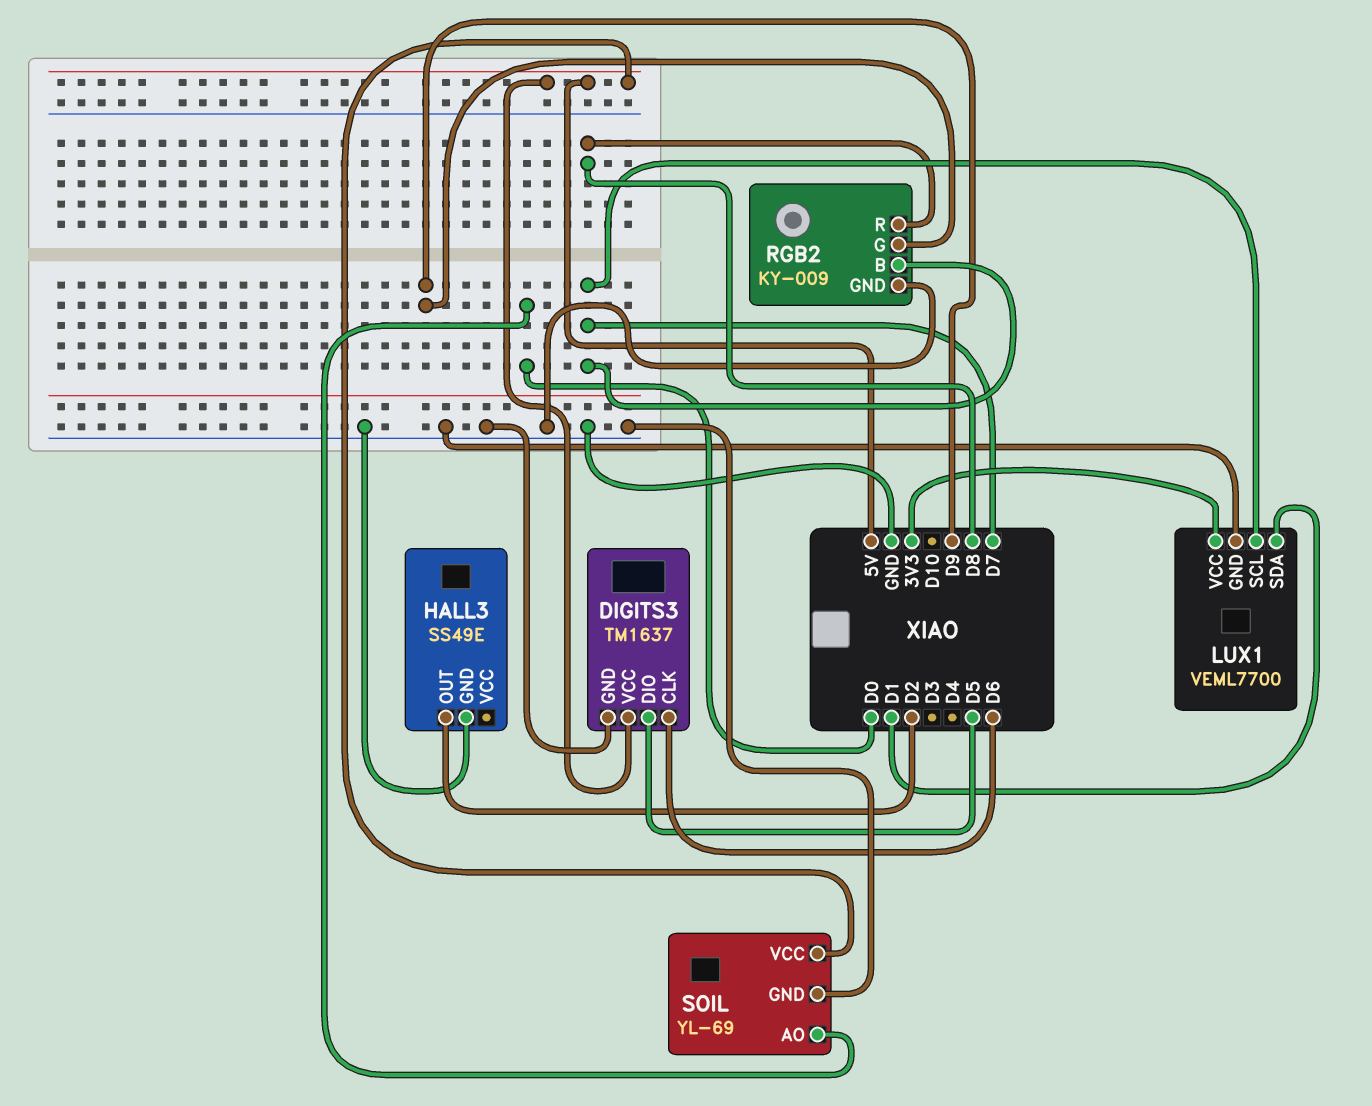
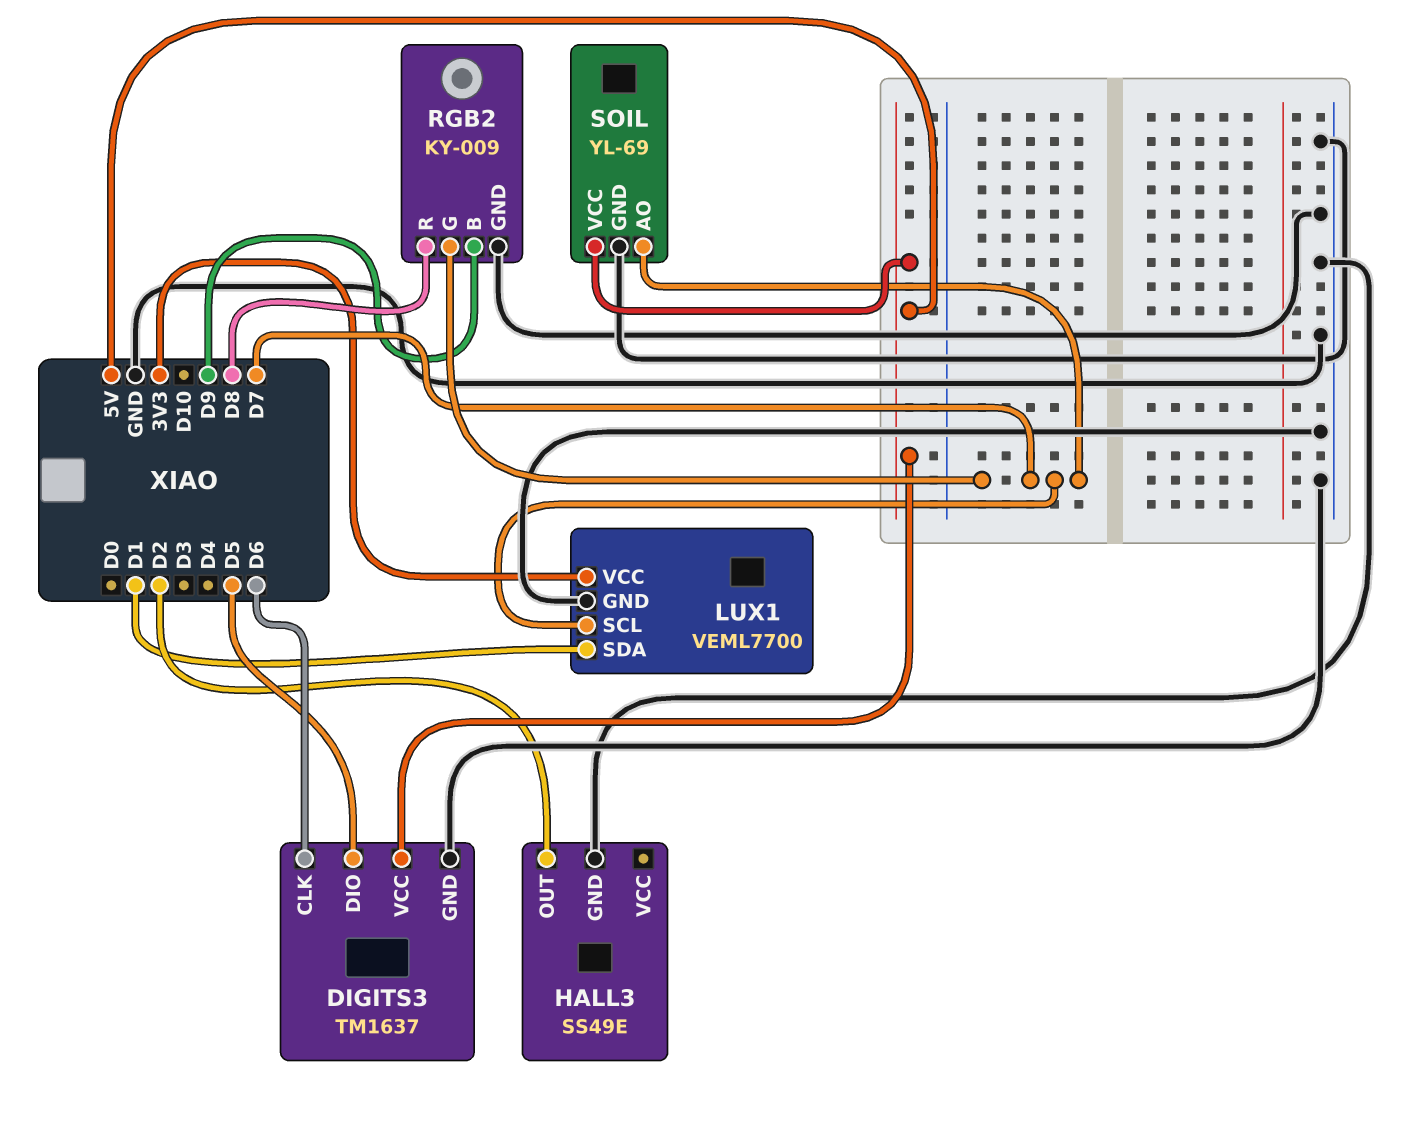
RGB2 pin B: D7 -> D9
RGB2 pin G: D9 -> D7
SOIL pin AO: D0 -> D7

